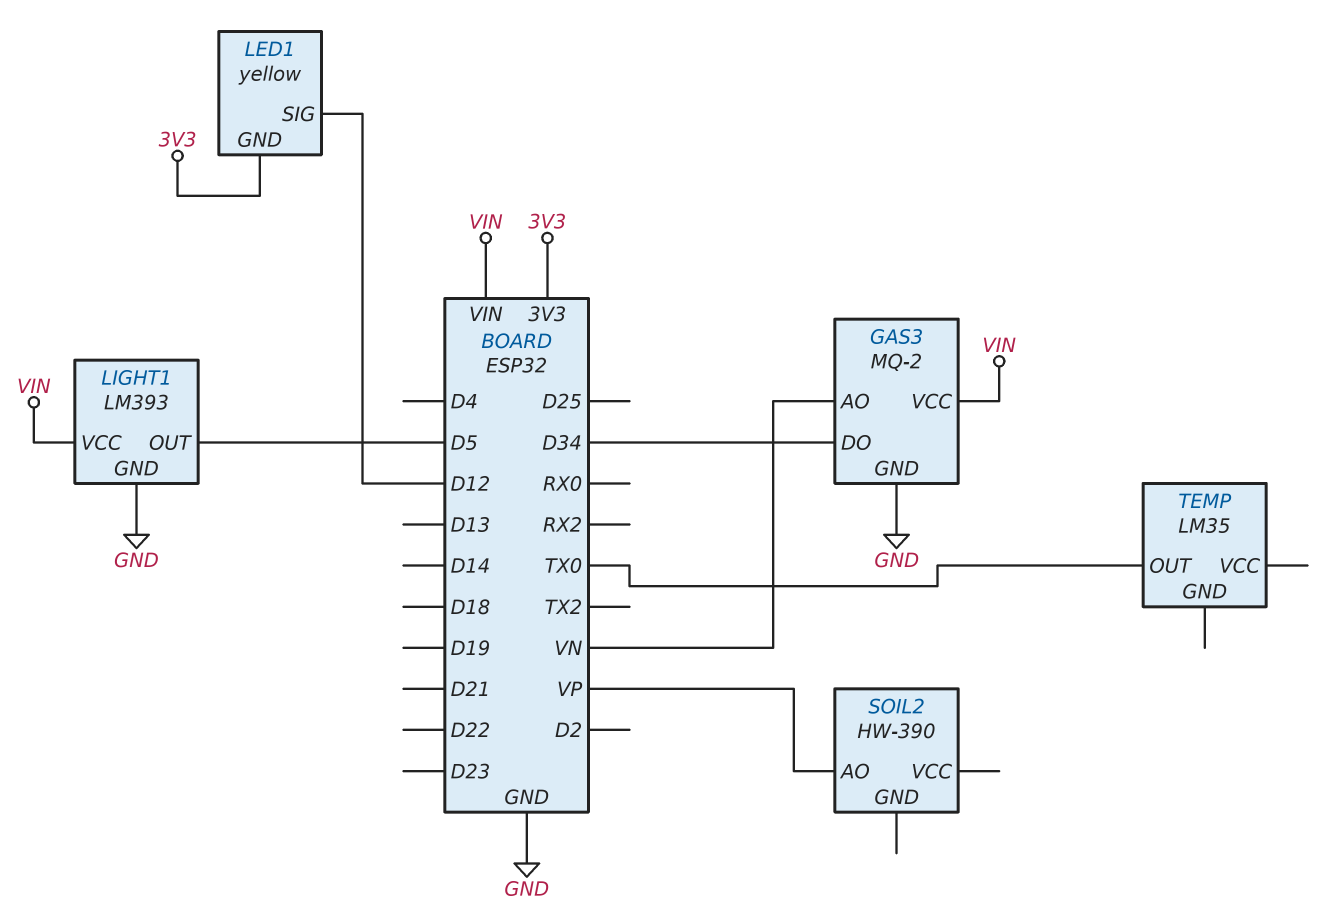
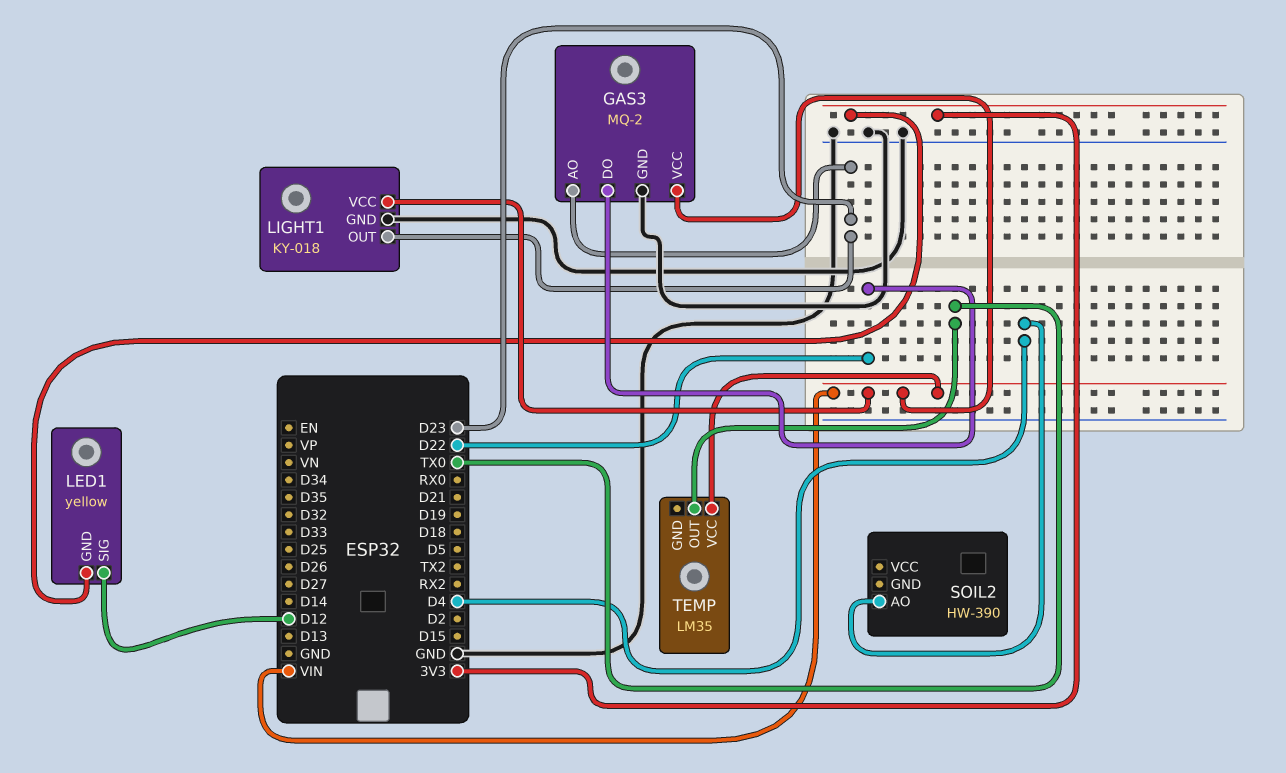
GAS3 pin AO: VN -> D23
GAS3 pin DO: D34 -> D22
LIGHT1: LM393 -> KY-018
LIGHT1 pin OUT: D5 -> D23
SOIL2 pin AO: VP -> D4
TEMP pin VCC: none -> VIN

